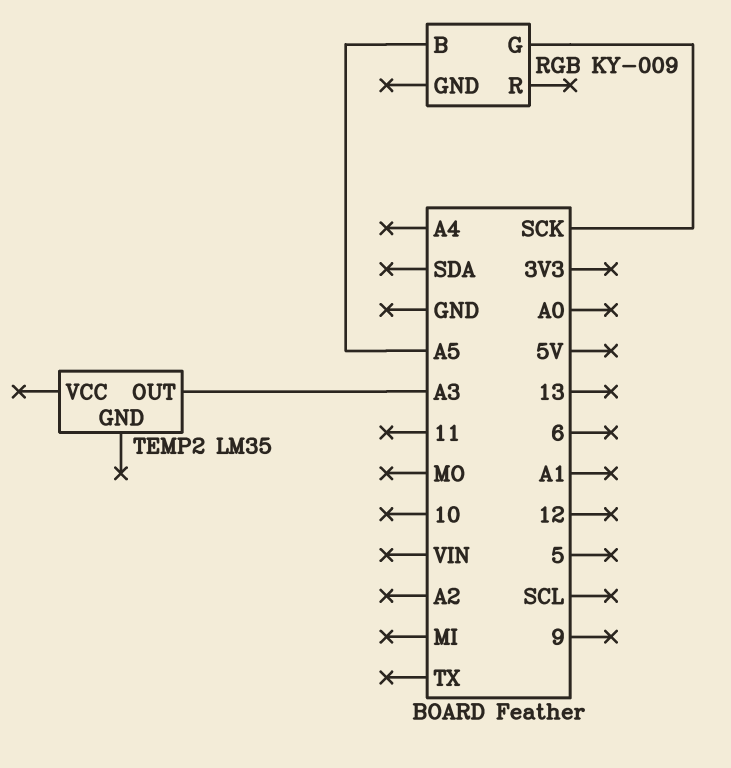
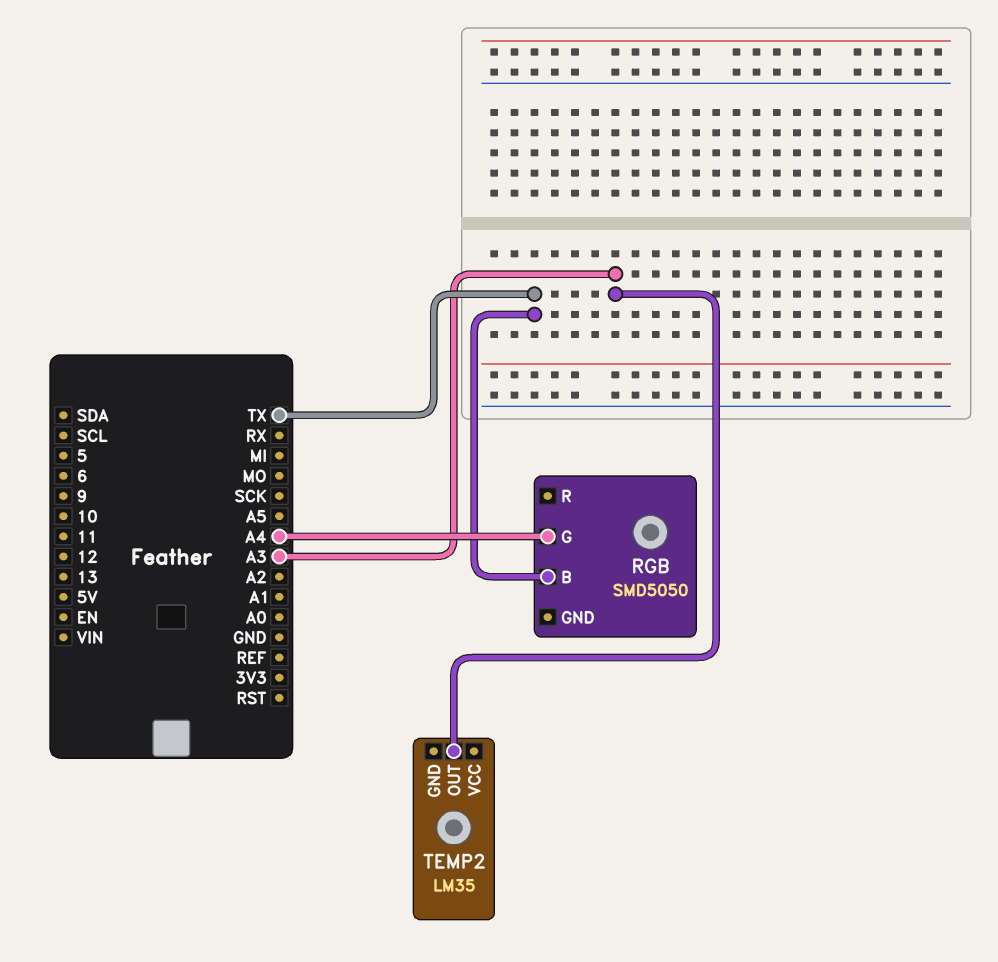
RGB: KY-009 -> SMD5050
RGB pin B: A5 -> TX
RGB pin G: SCK -> A4

